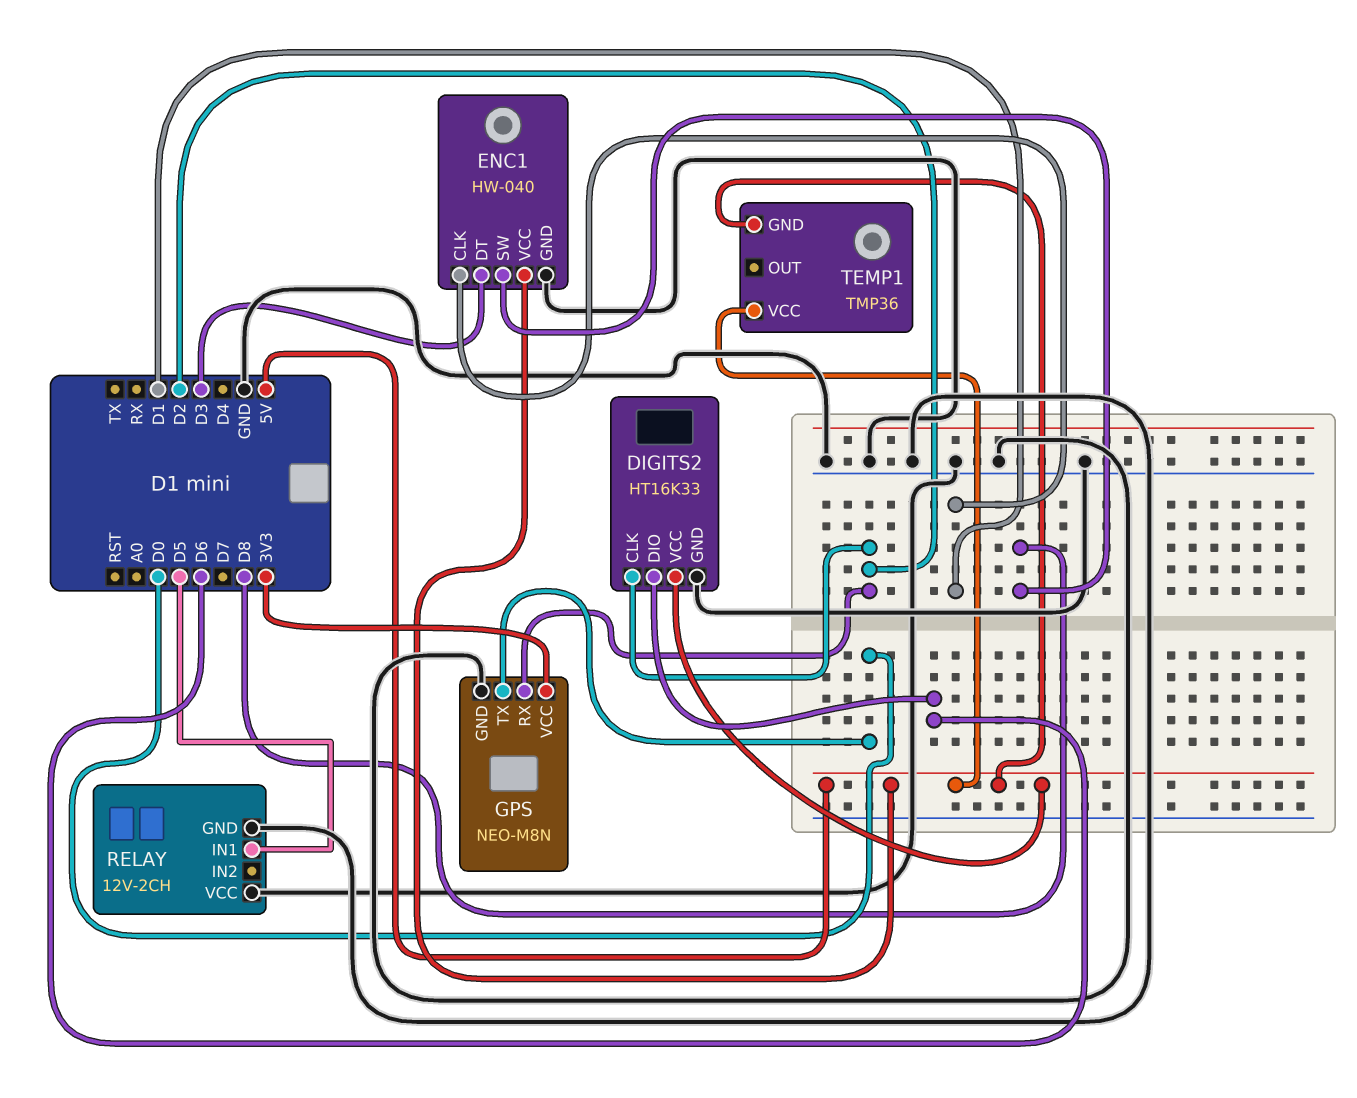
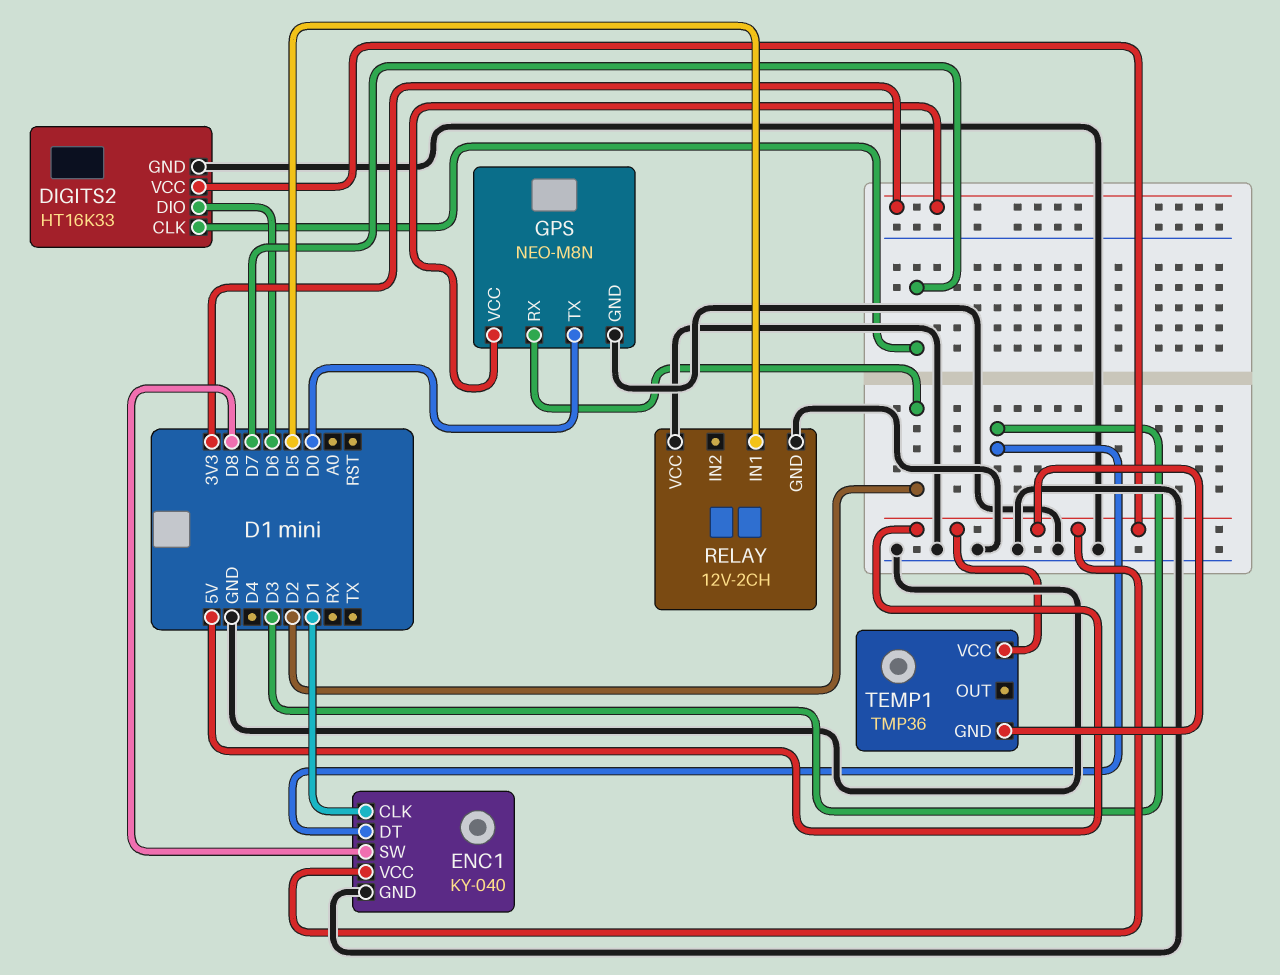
DIGITS2 pin CLK: D2 -> D7
ENC1: HW-040 -> KY-040

